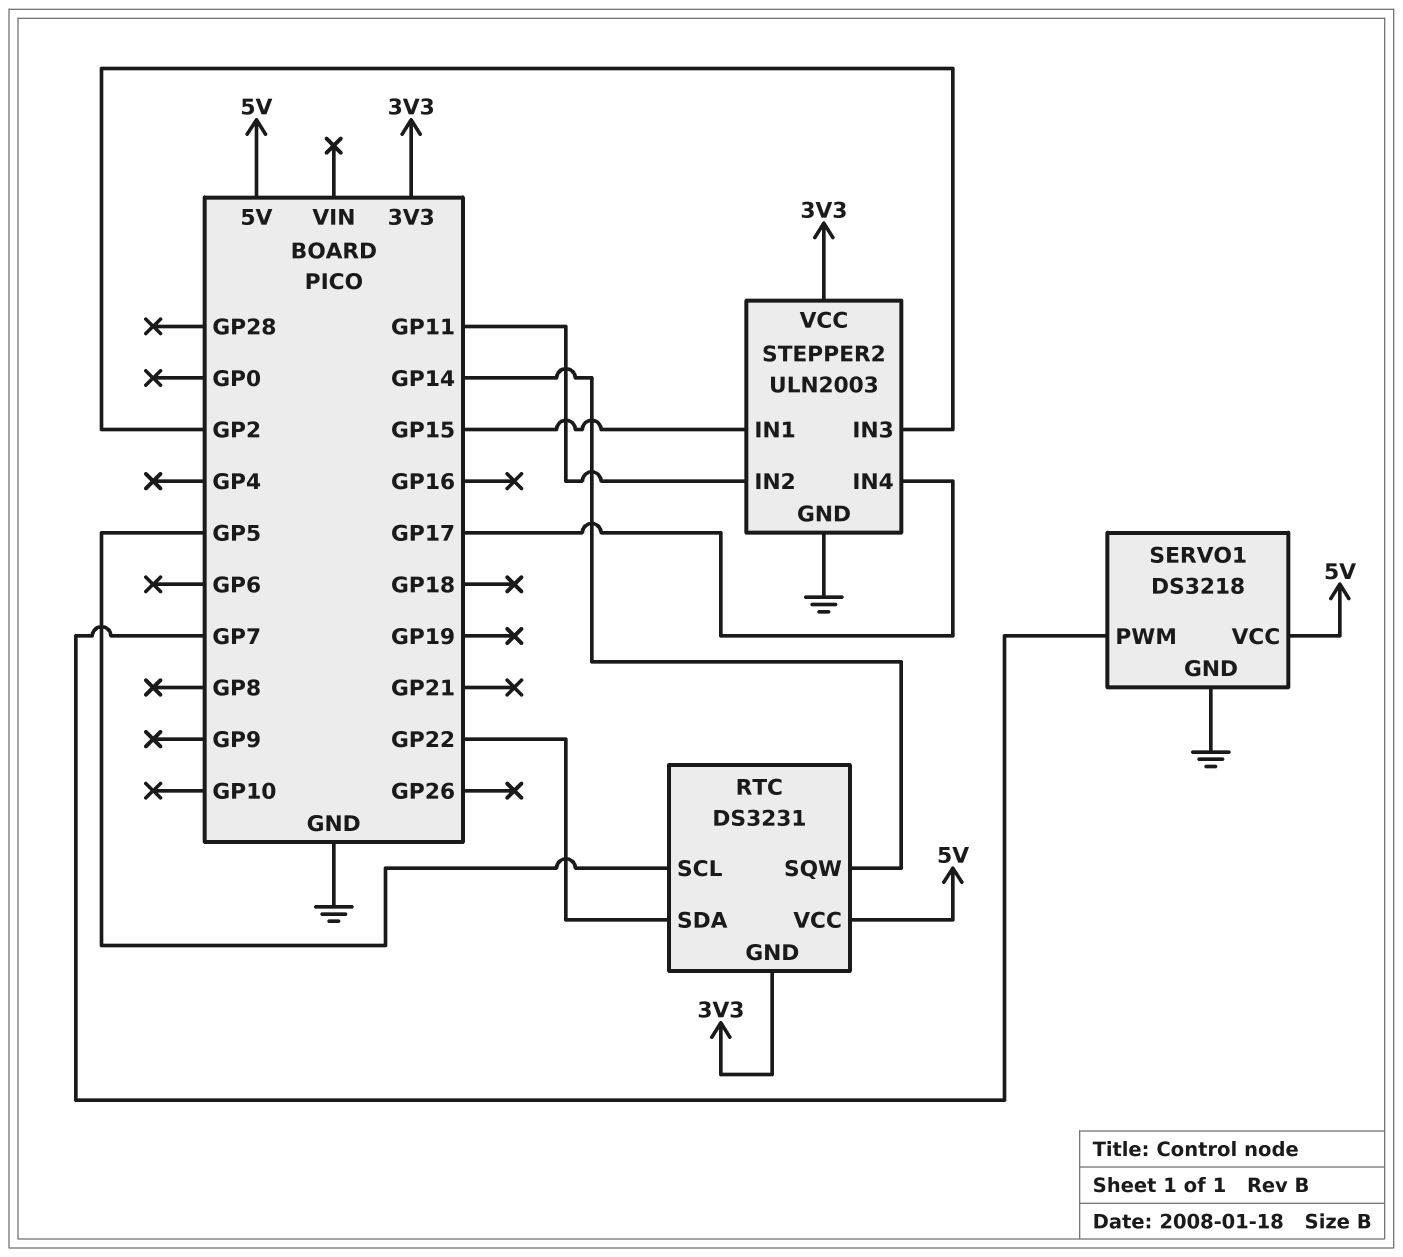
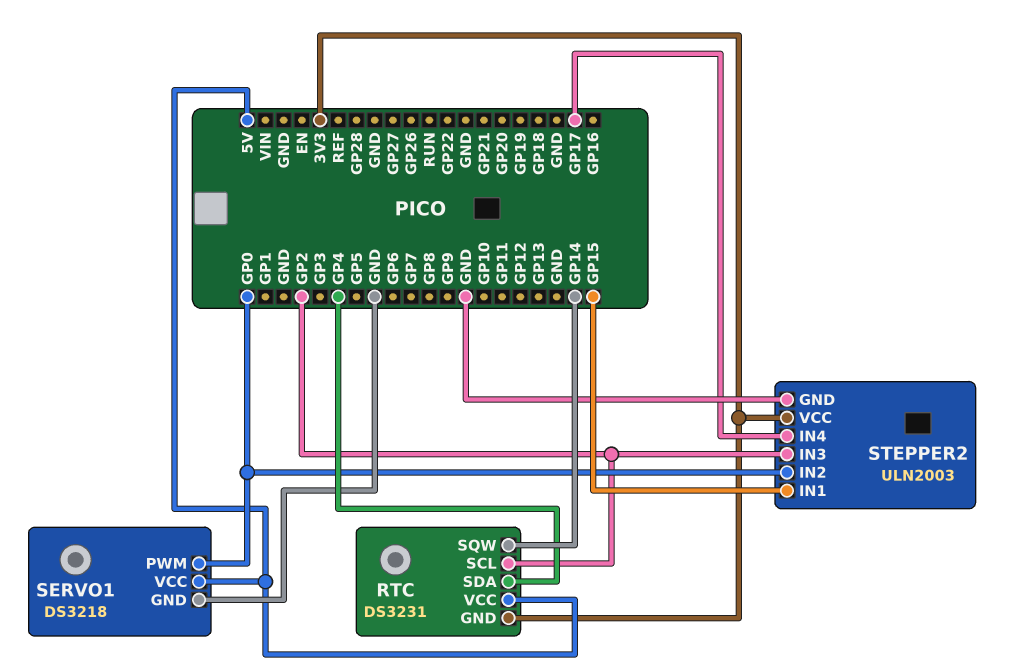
RTC pin SCL: GP5 -> GP2
RTC pin SDA: GP22 -> GP4
SERVO1 pin PWM: GP7 -> GP0
STEPPER2 pin IN2: GP11 -> GP0

